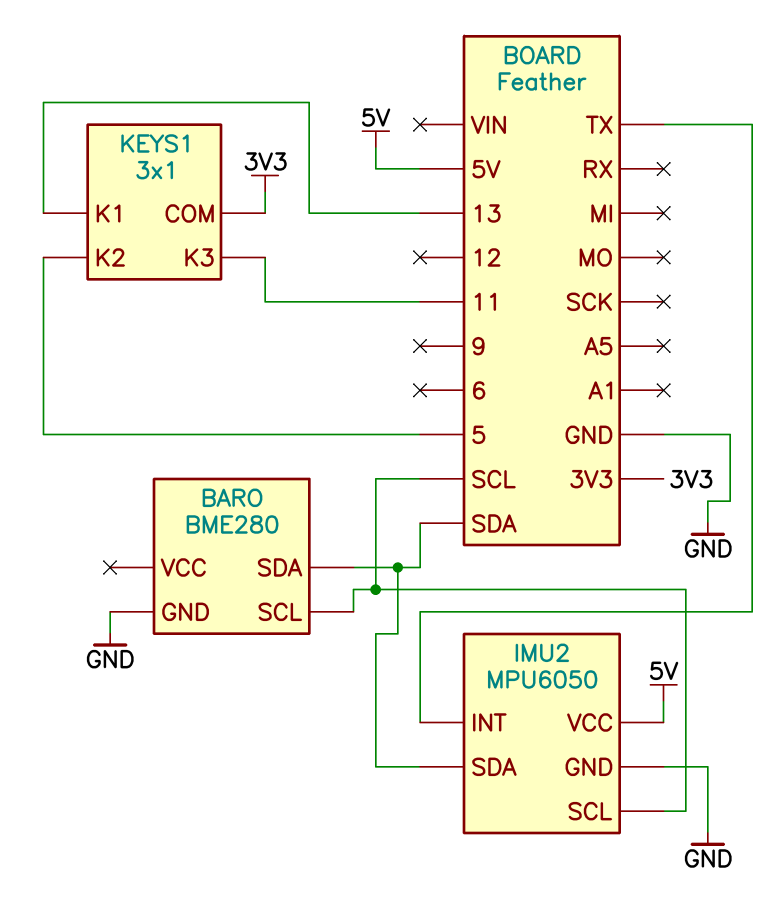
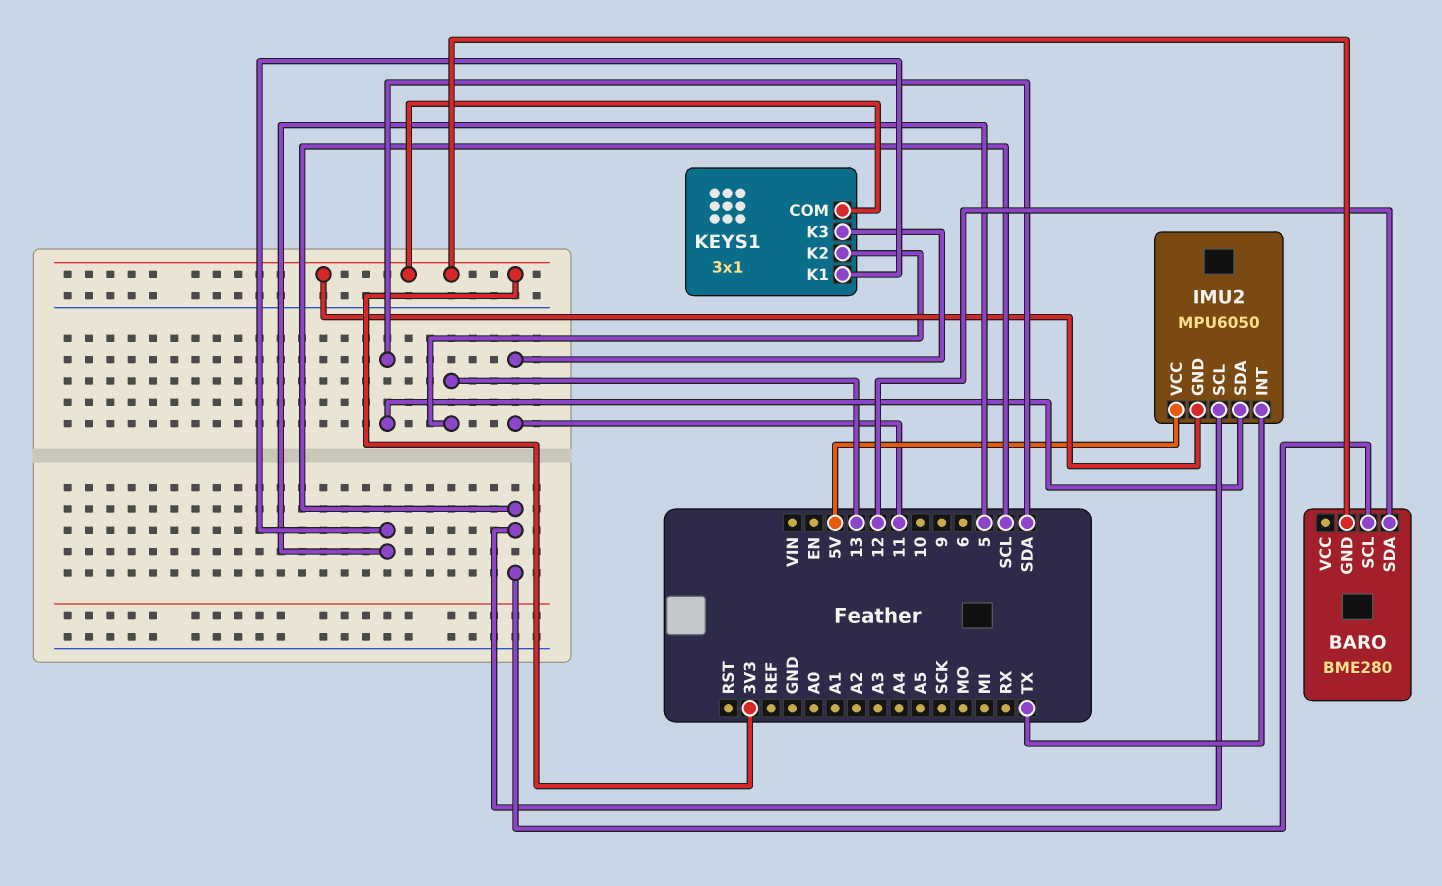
BARO pin GND: GND -> 3V3
BARO pin SDA: SDA -> 12
IMU2 pin GND: GND -> 3V3
KEYS1 pin K1: 13 -> 5
KEYS1 pin K2: 5 -> 13

